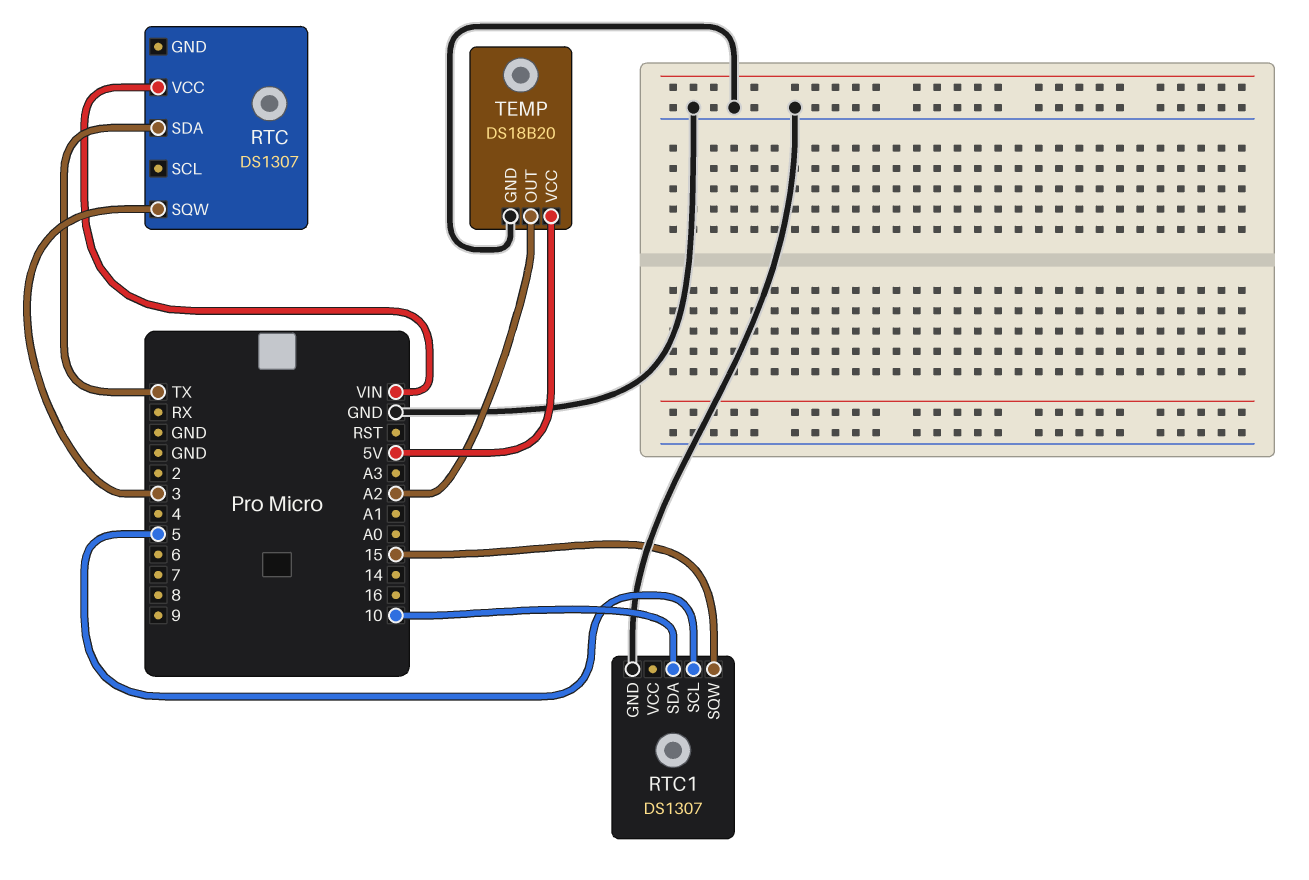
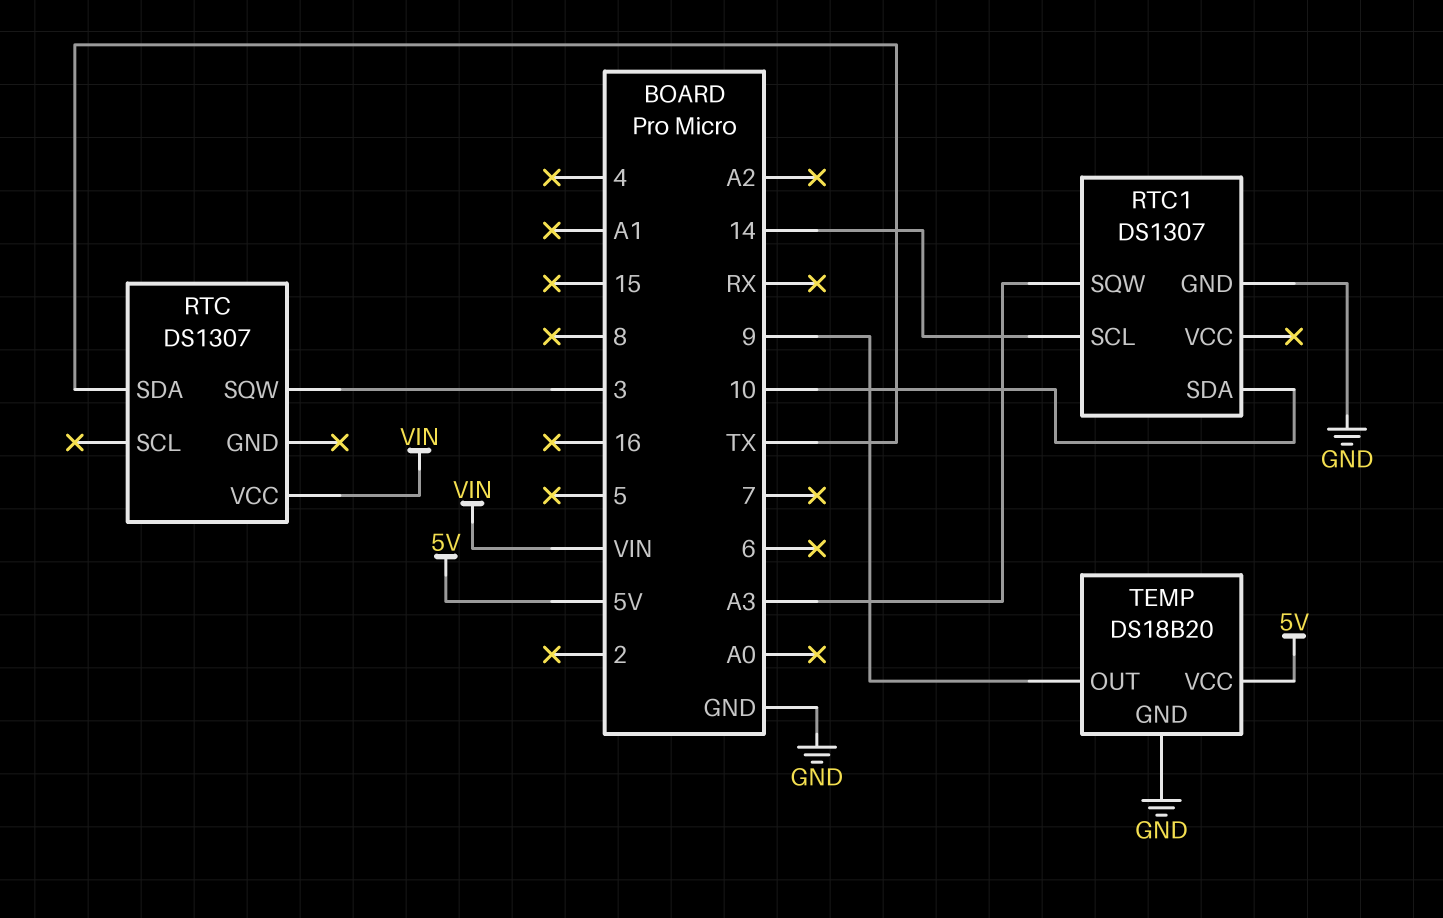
RTC1 pin SCL: 5 -> 14
RTC1 pin SQW: 15 -> A3
TEMP pin OUT: A2 -> 9

